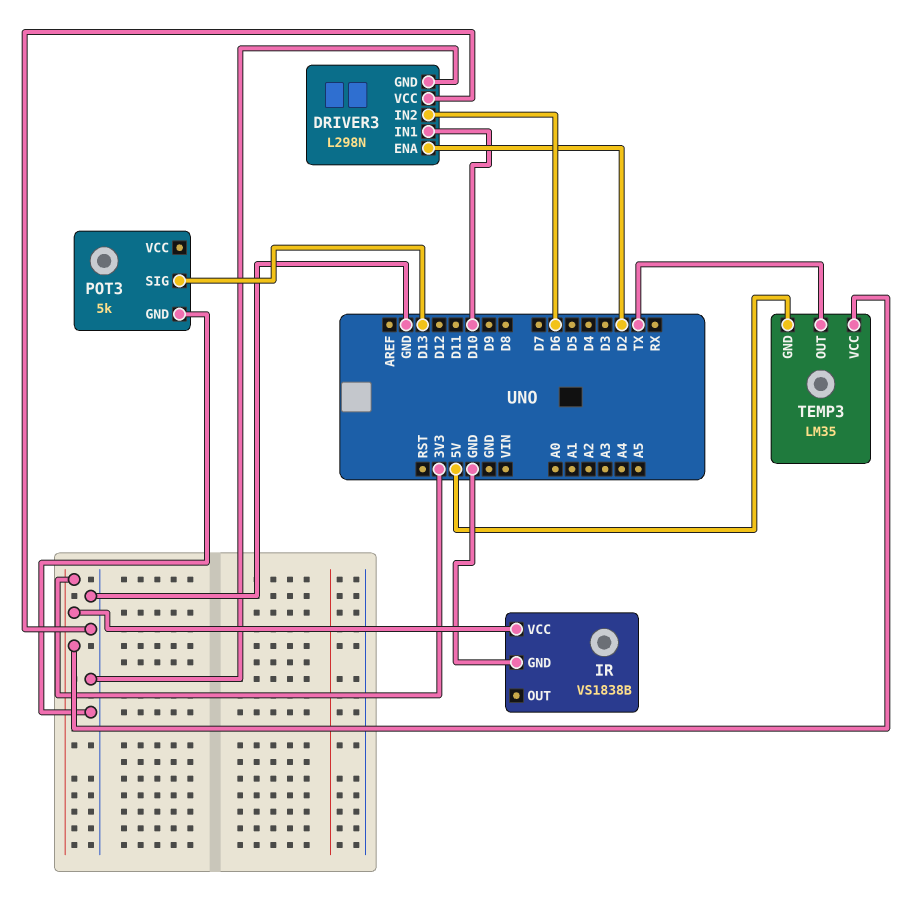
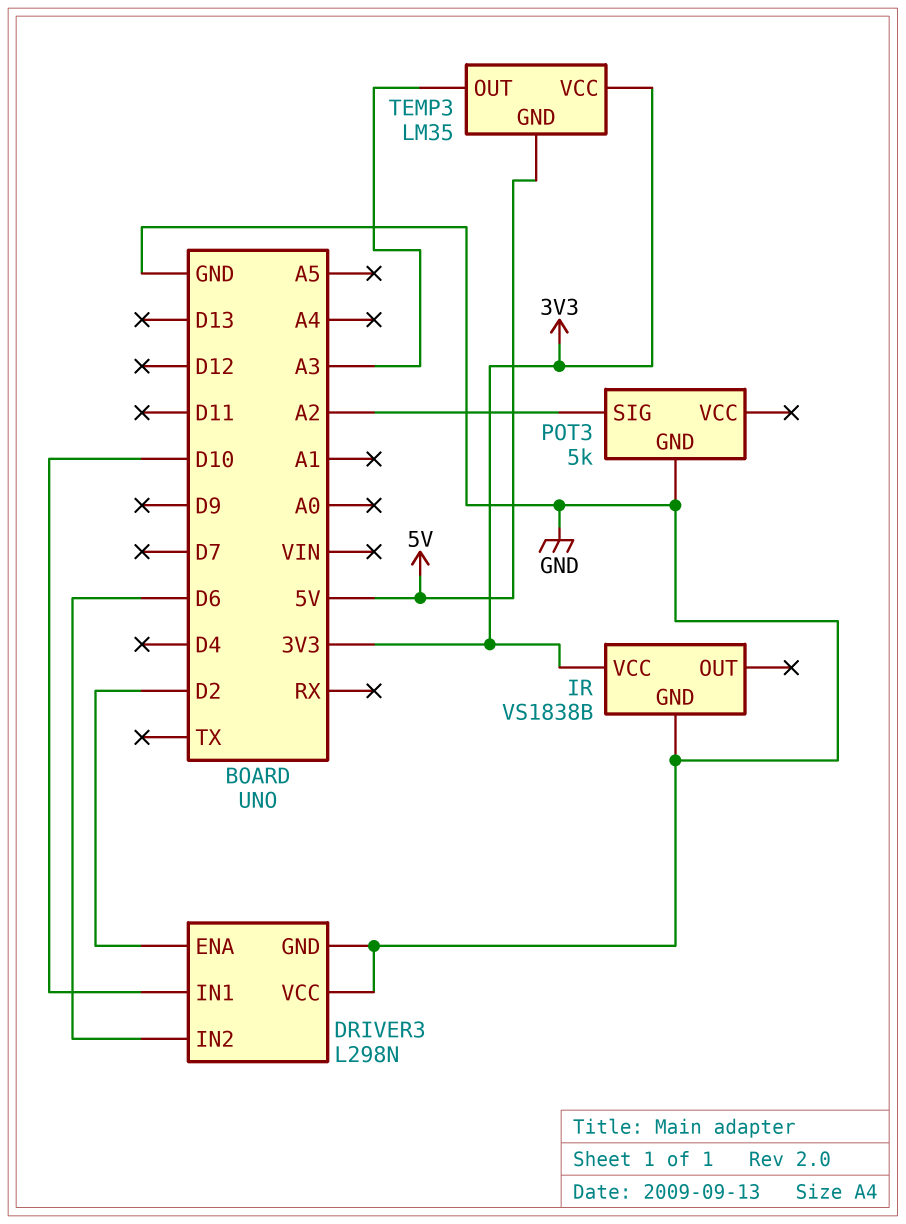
POT3 pin SIG: D13 -> A2
TEMP3 pin OUT: TX -> A3

